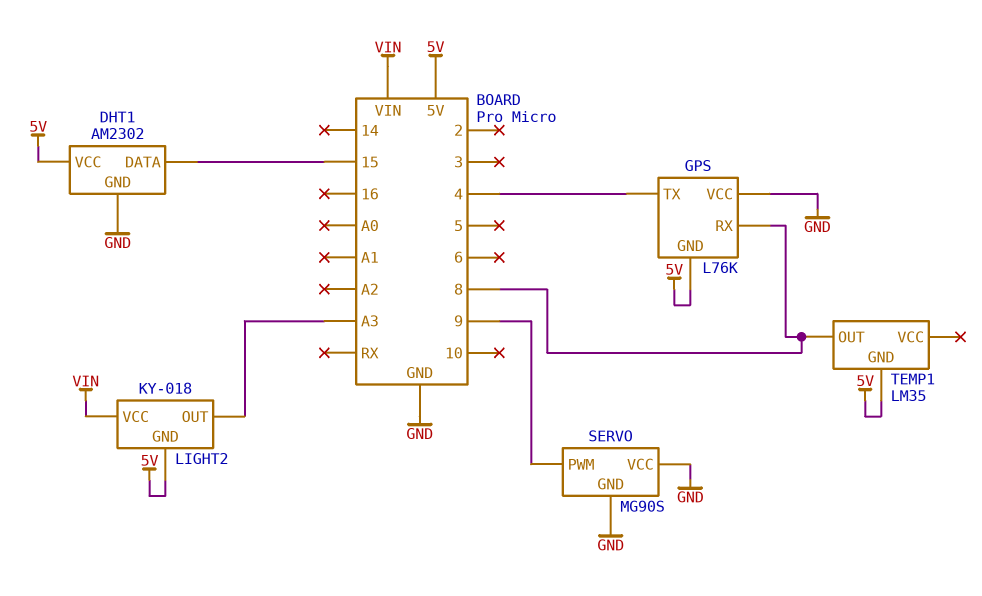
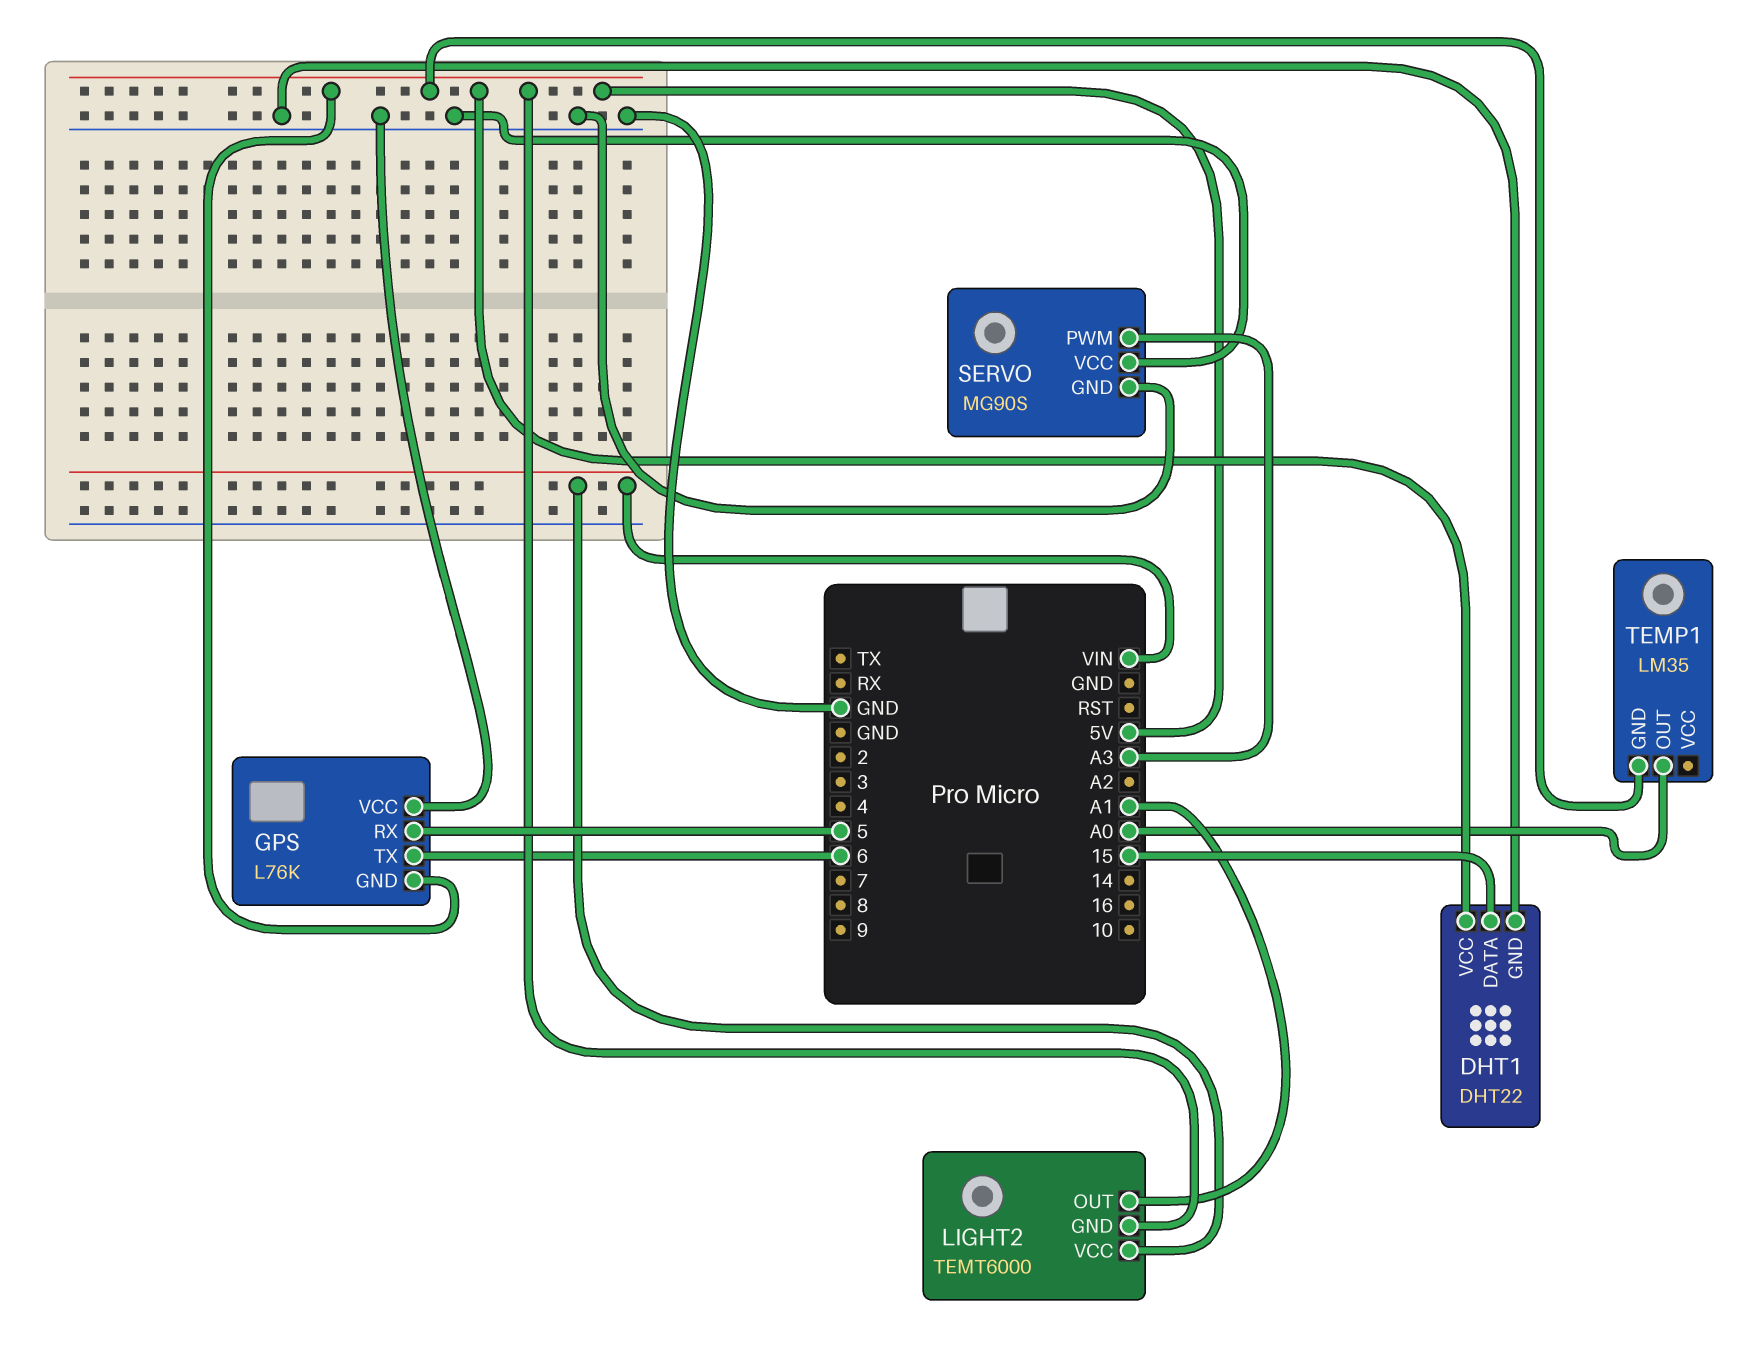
DHT1: AM2302 -> DHT22
GPS pin RX: 8 -> 5
GPS pin TX: 4 -> 6
LIGHT2: KY-018 -> TEMT6000
LIGHT2 pin OUT: A3 -> A1
SERVO pin PWM: 9 -> A3
TEMP1 pin OUT: 8 -> A0

